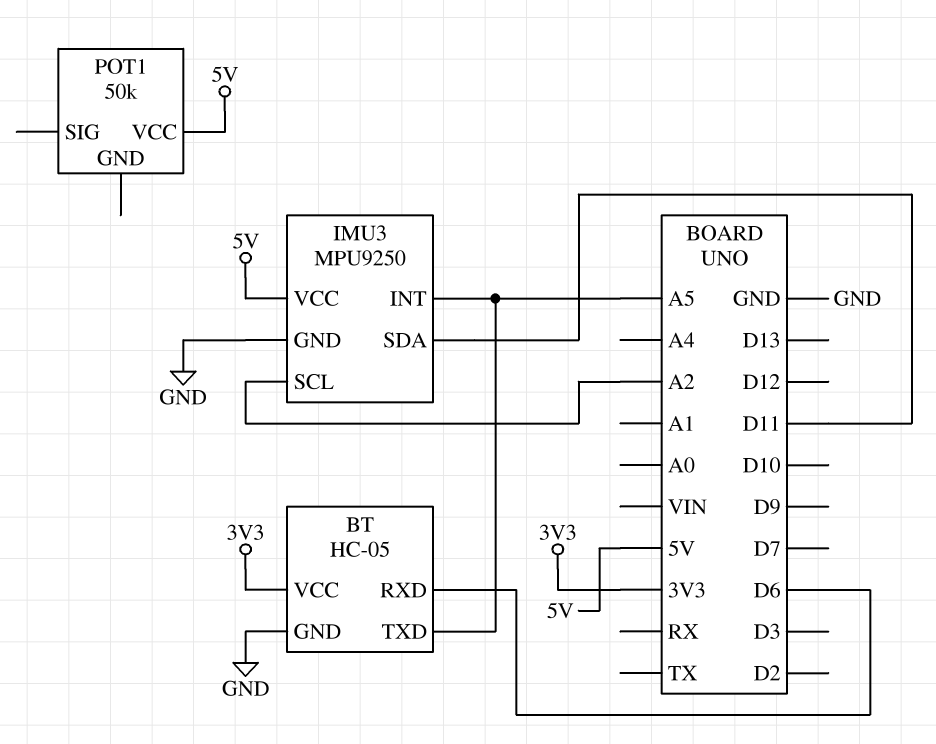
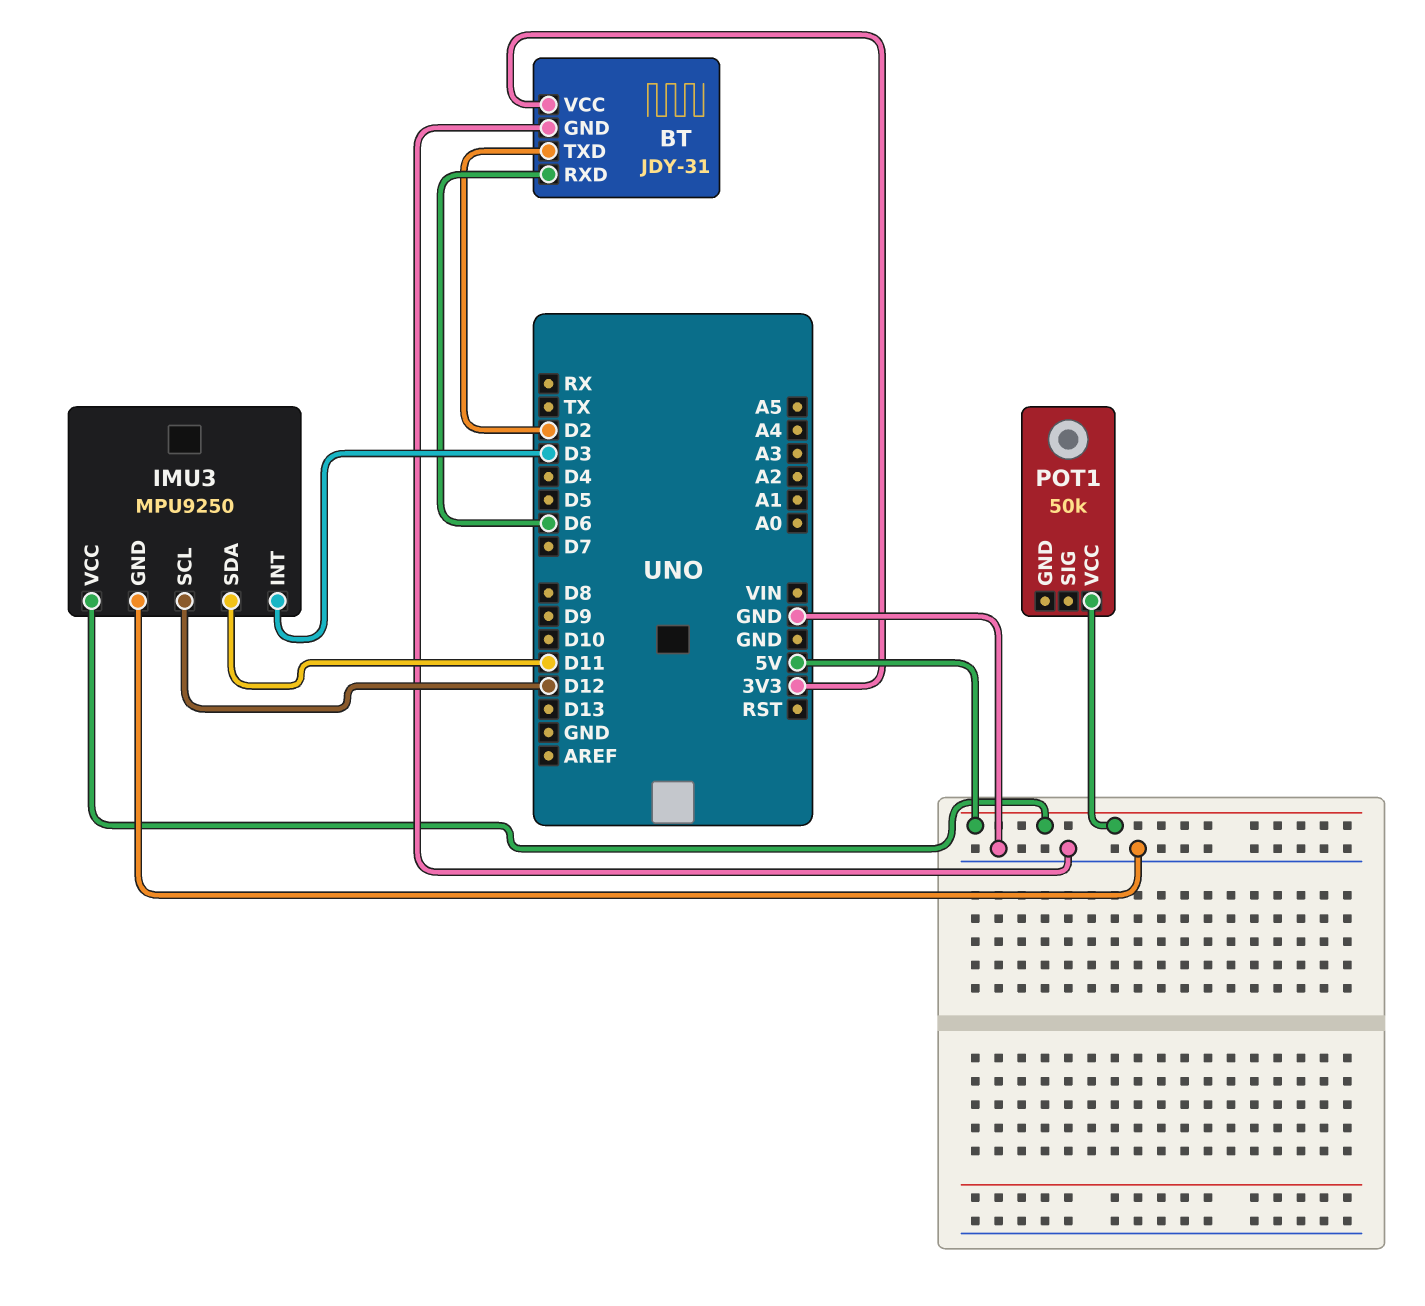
BT: HC-05 -> JDY-31
BT pin TXD: A5 -> D2
IMU3 pin INT: A5 -> D3
IMU3 pin SCL: A2 -> D12

